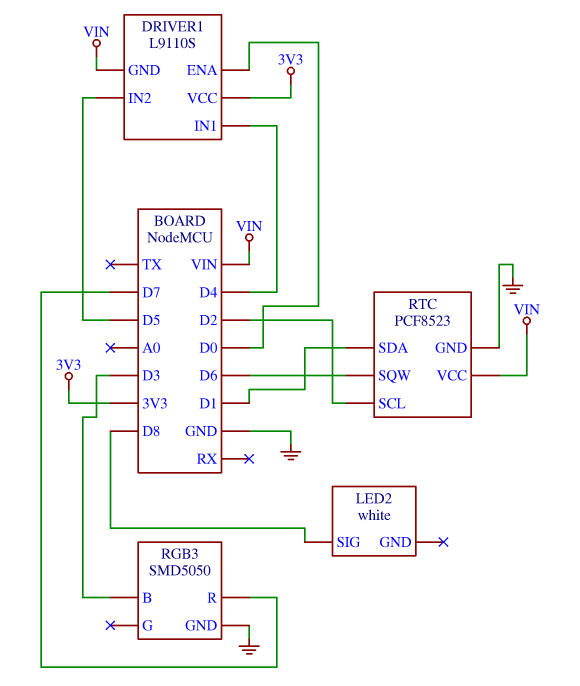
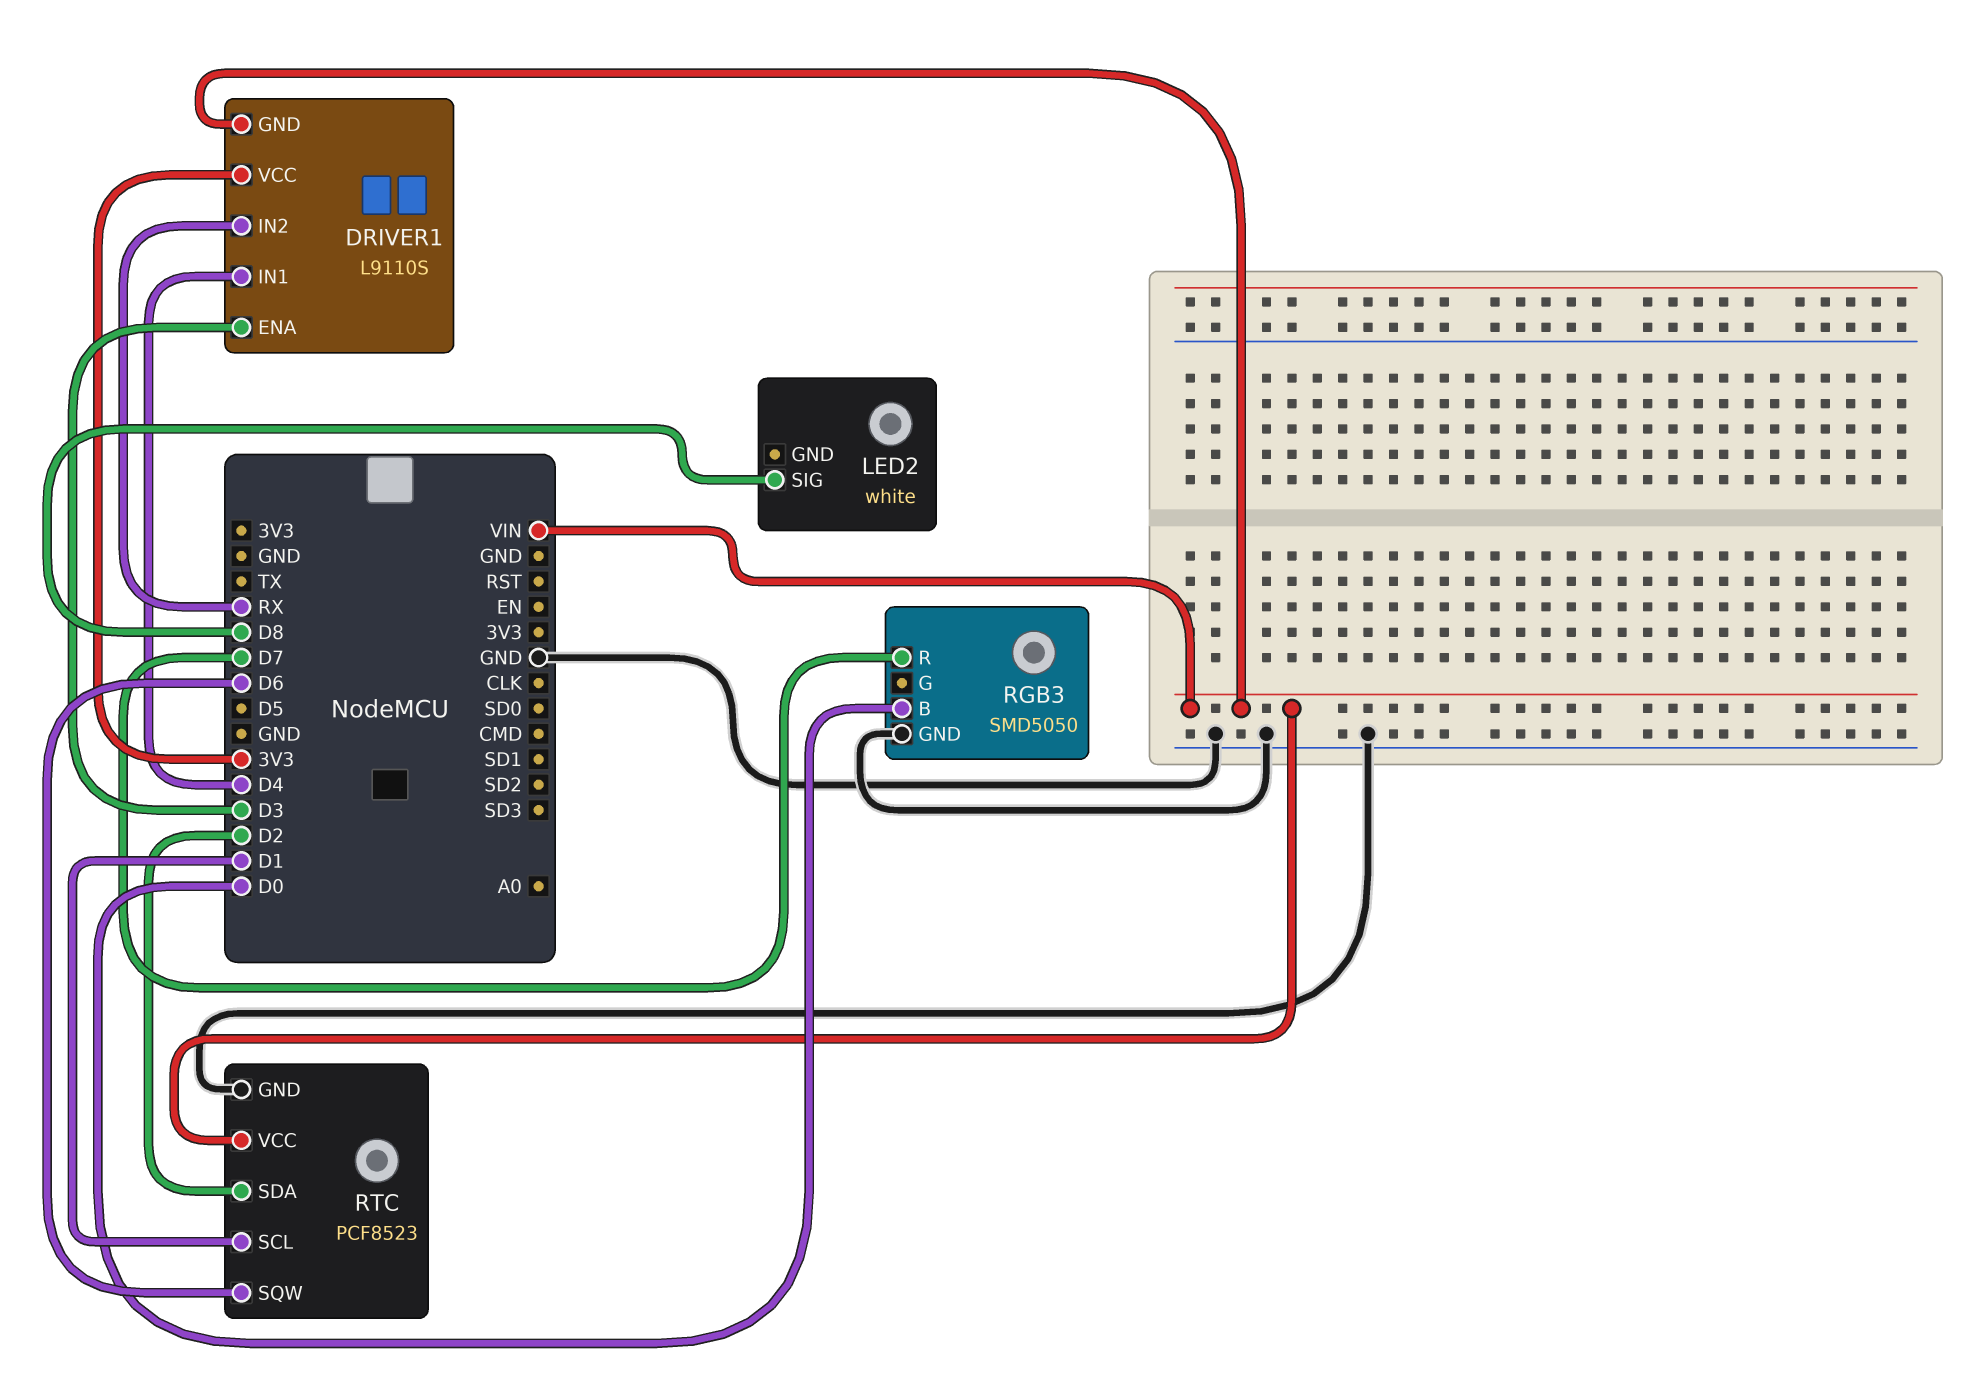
DRIVER1 pin ENA: D0 -> D3
DRIVER1 pin IN2: D5 -> RX
RGB3 pin B: D3 -> D0
RTC pin SCL: D2 -> D1
RTC pin SDA: D1 -> D2

